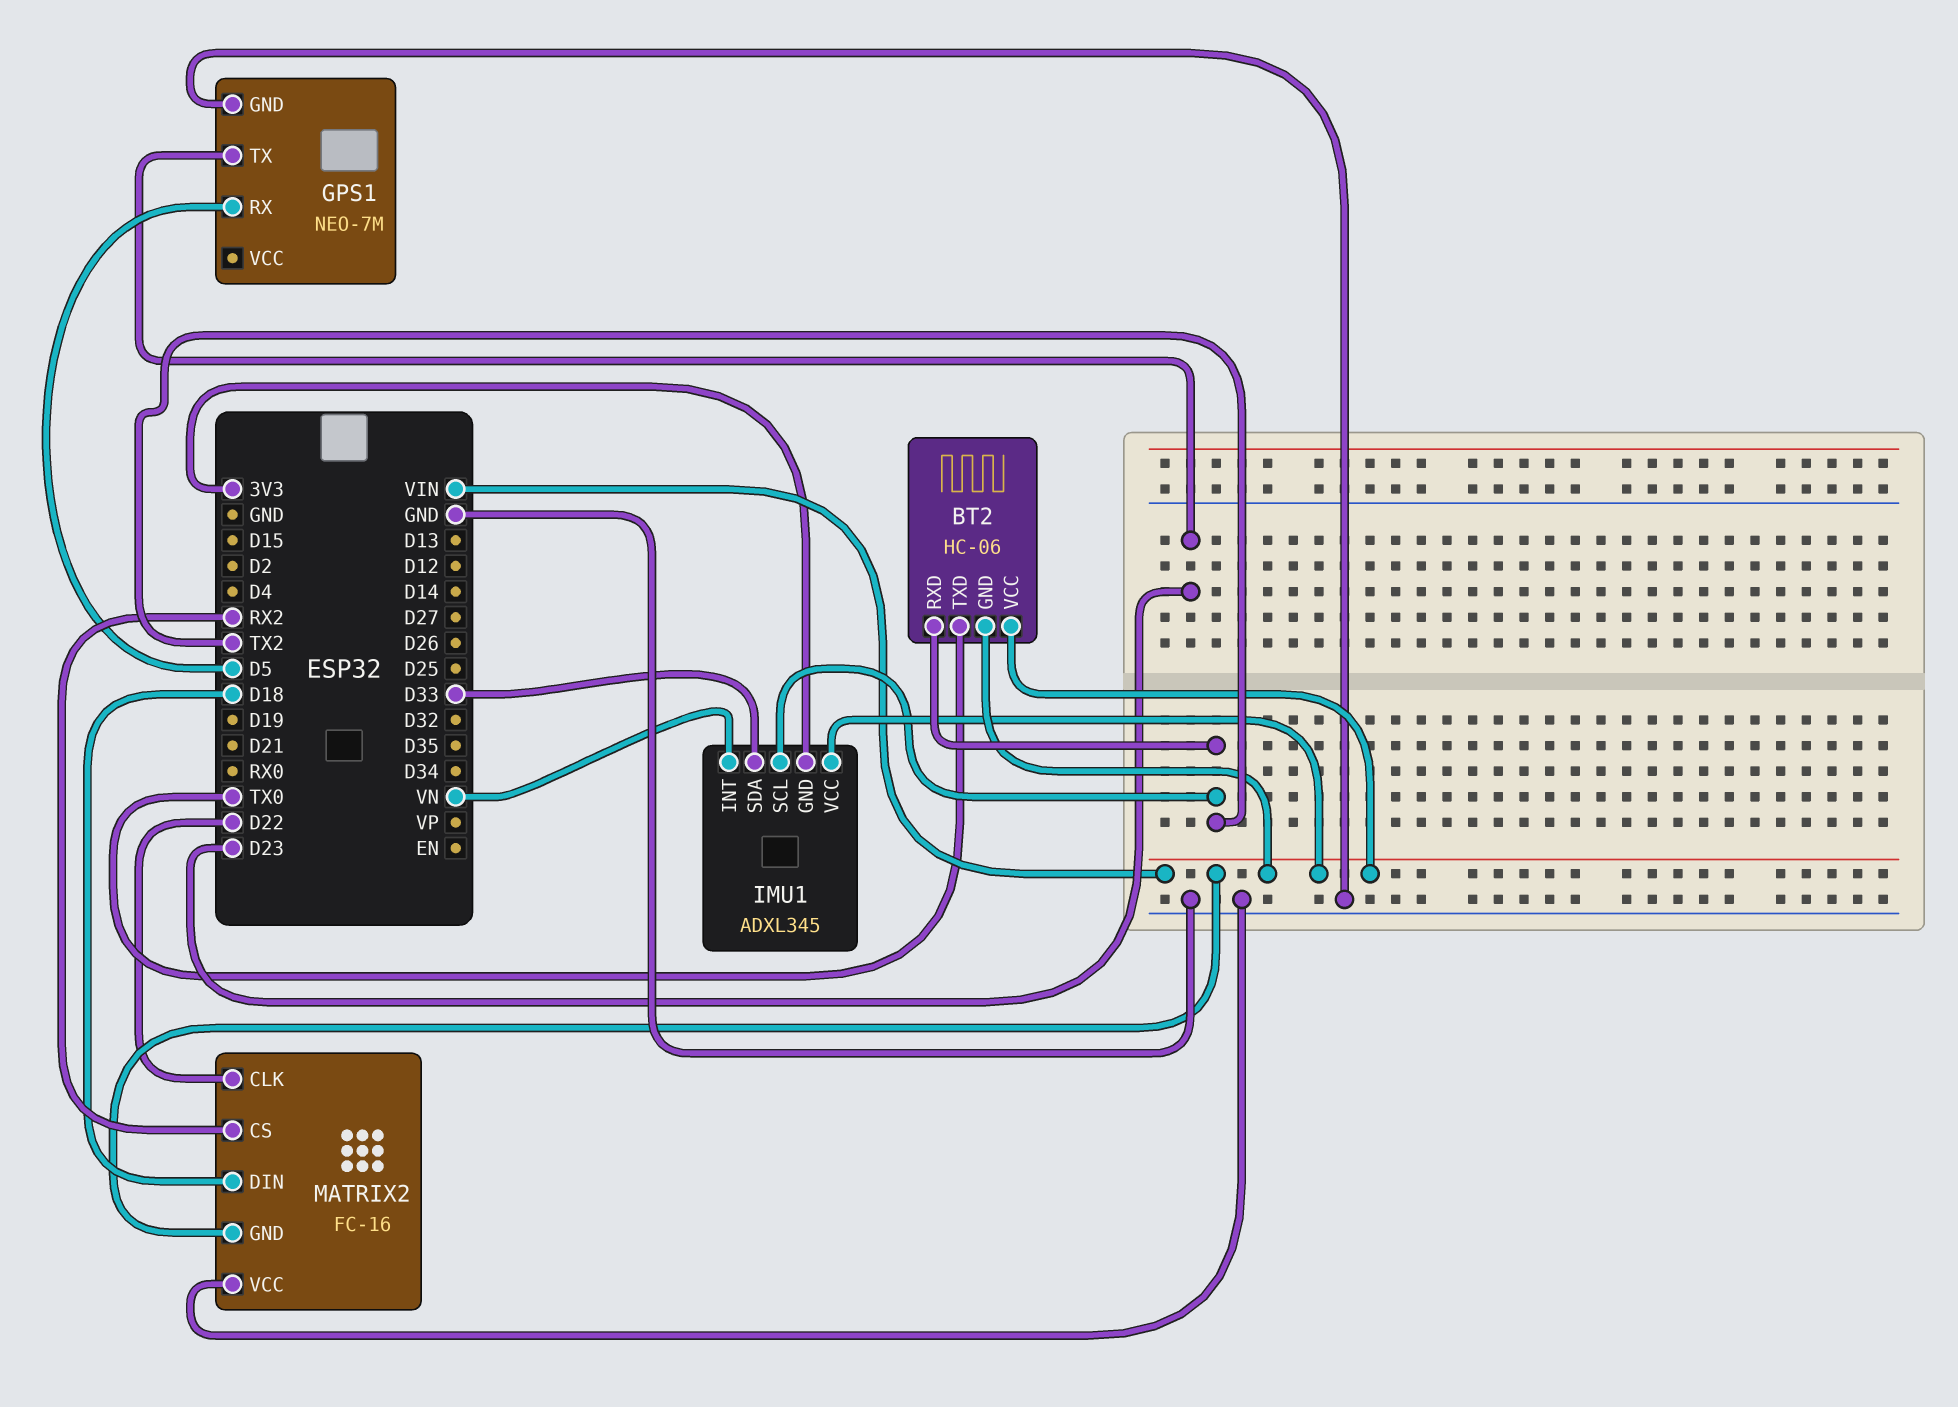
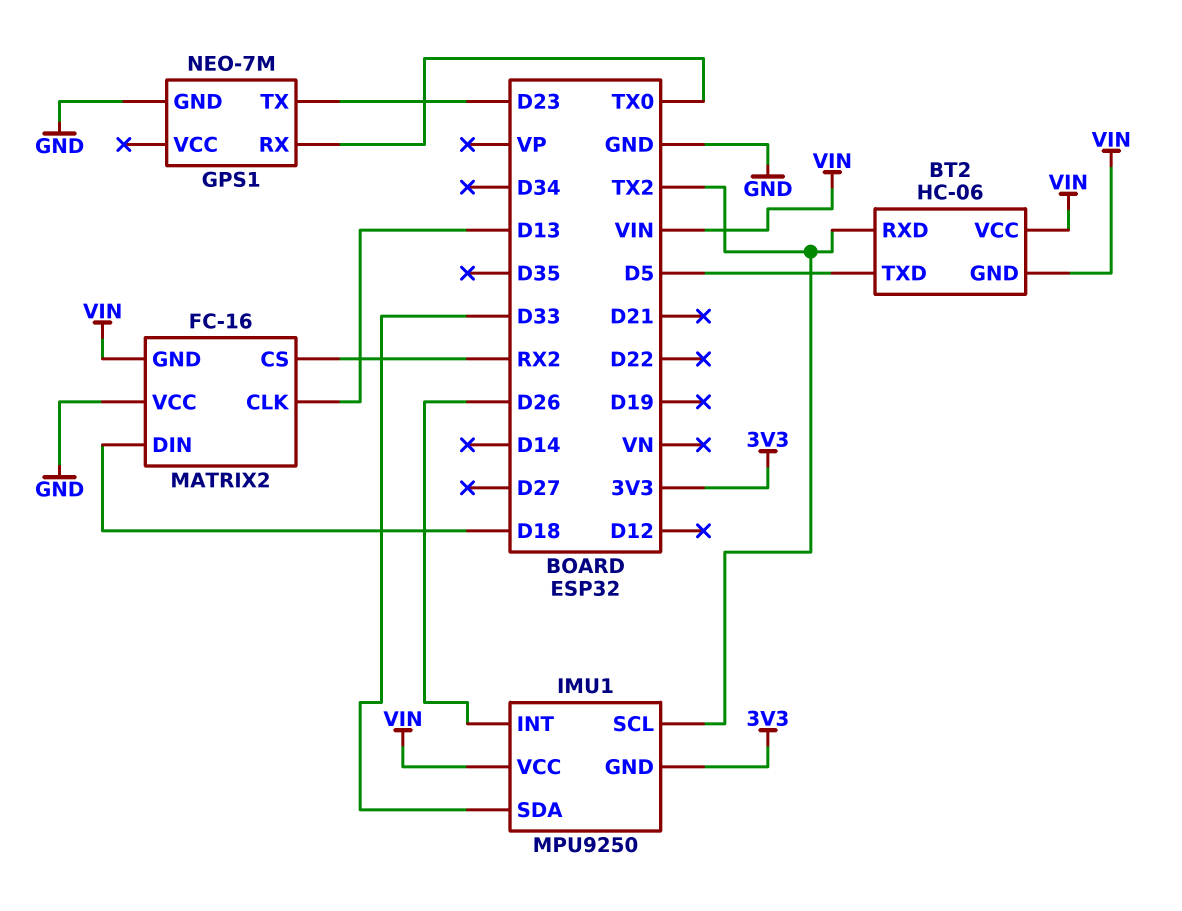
BT2 pin TXD: TX0 -> D5
GPS1 pin RX: D5 -> TX0
IMU1: ADXL345 -> MPU9250
IMU1 pin INT: VN -> D26
MATRIX2 pin CLK: D22 -> D13

